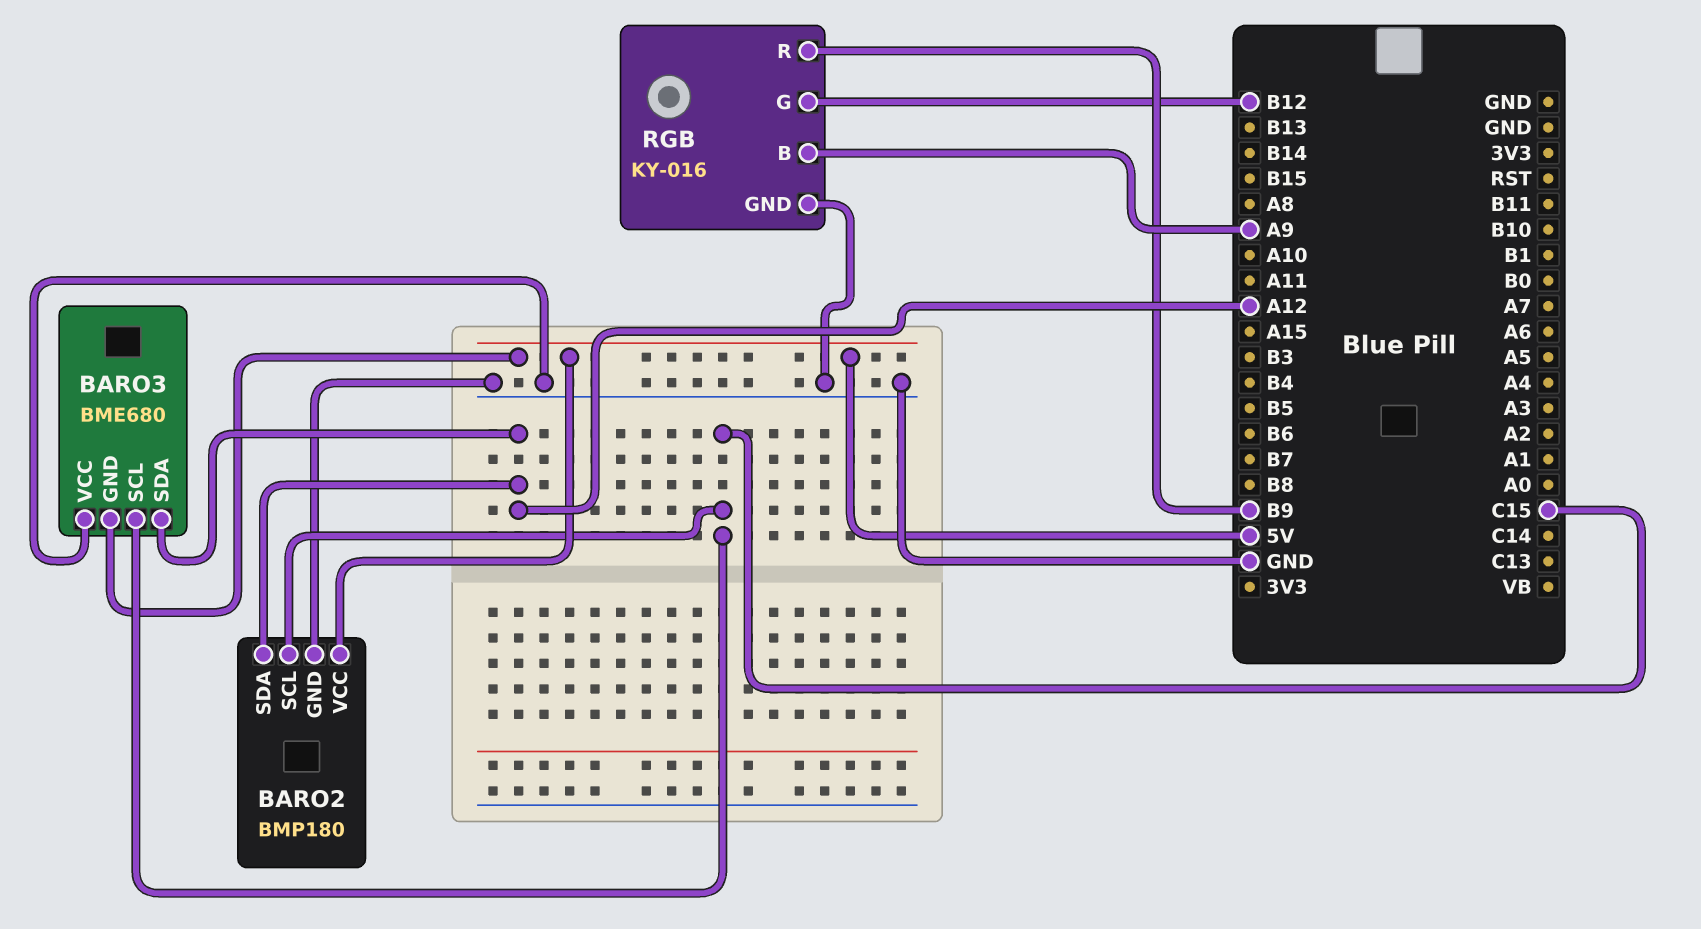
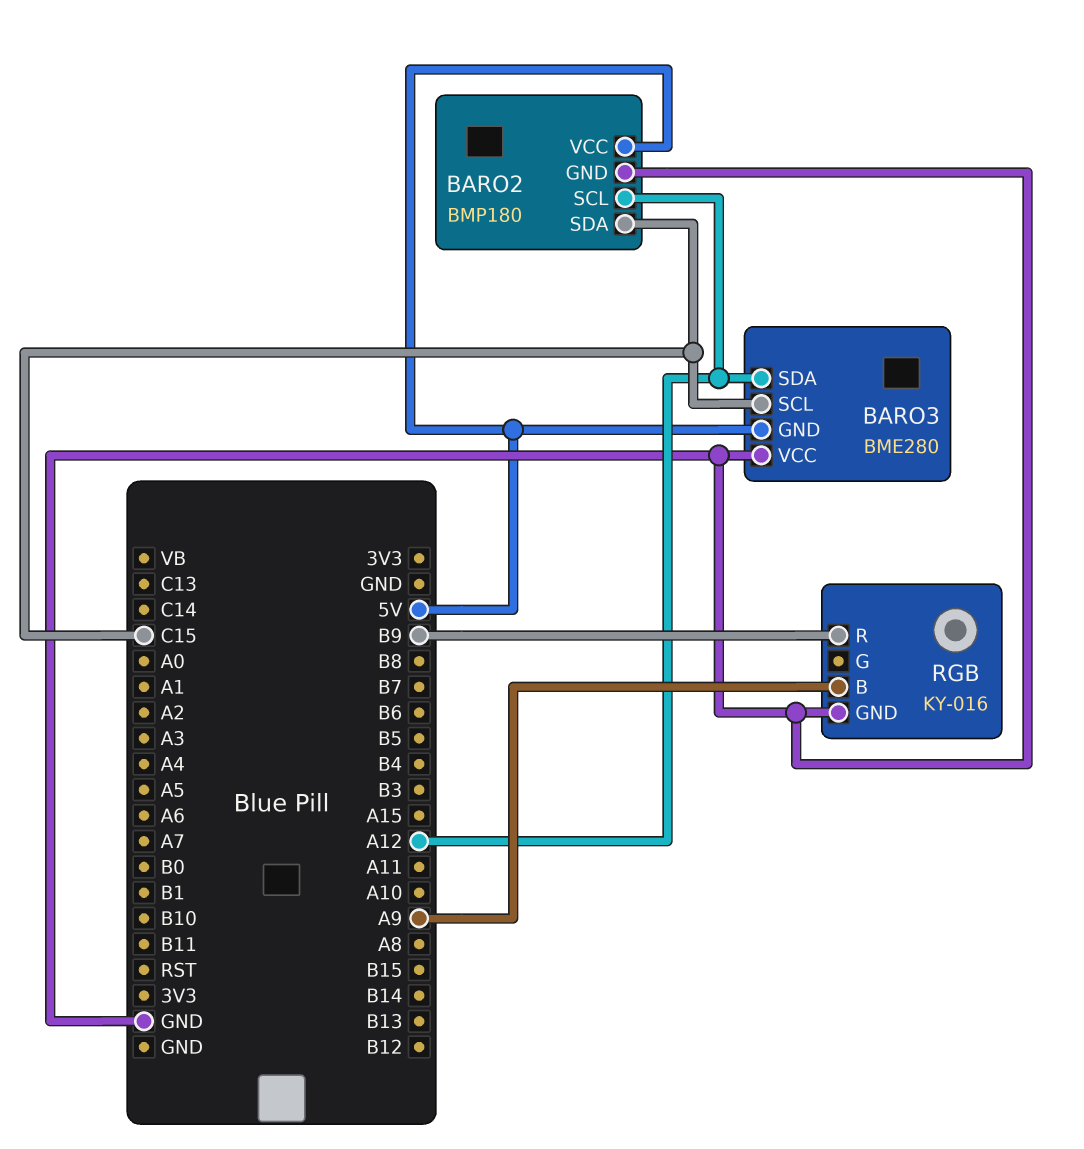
BARO2 pin SCL: C15 -> A12
BARO2 pin SDA: A12 -> C15
BARO3: BME680 -> BME280
RGB pin G: B12 -> none

